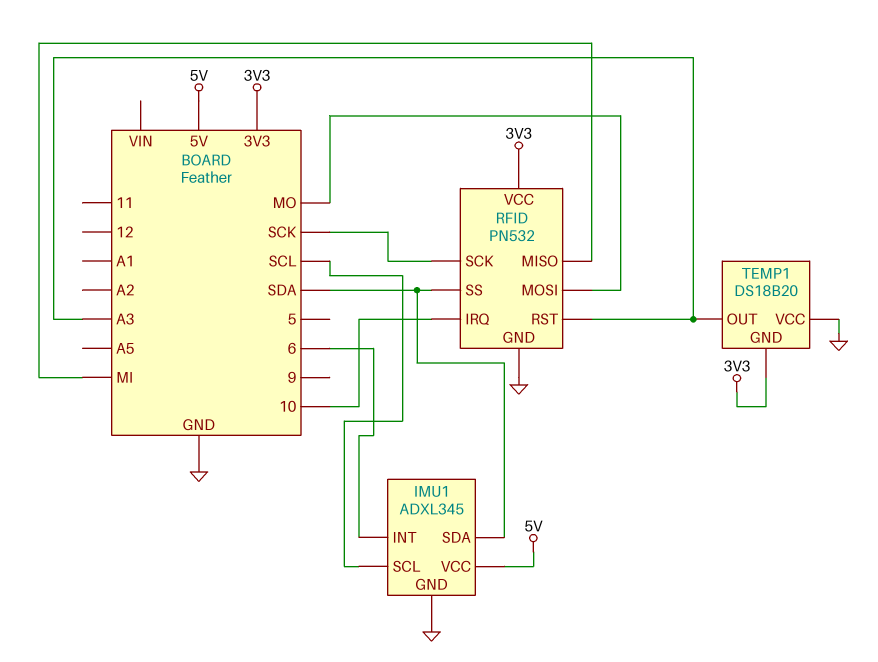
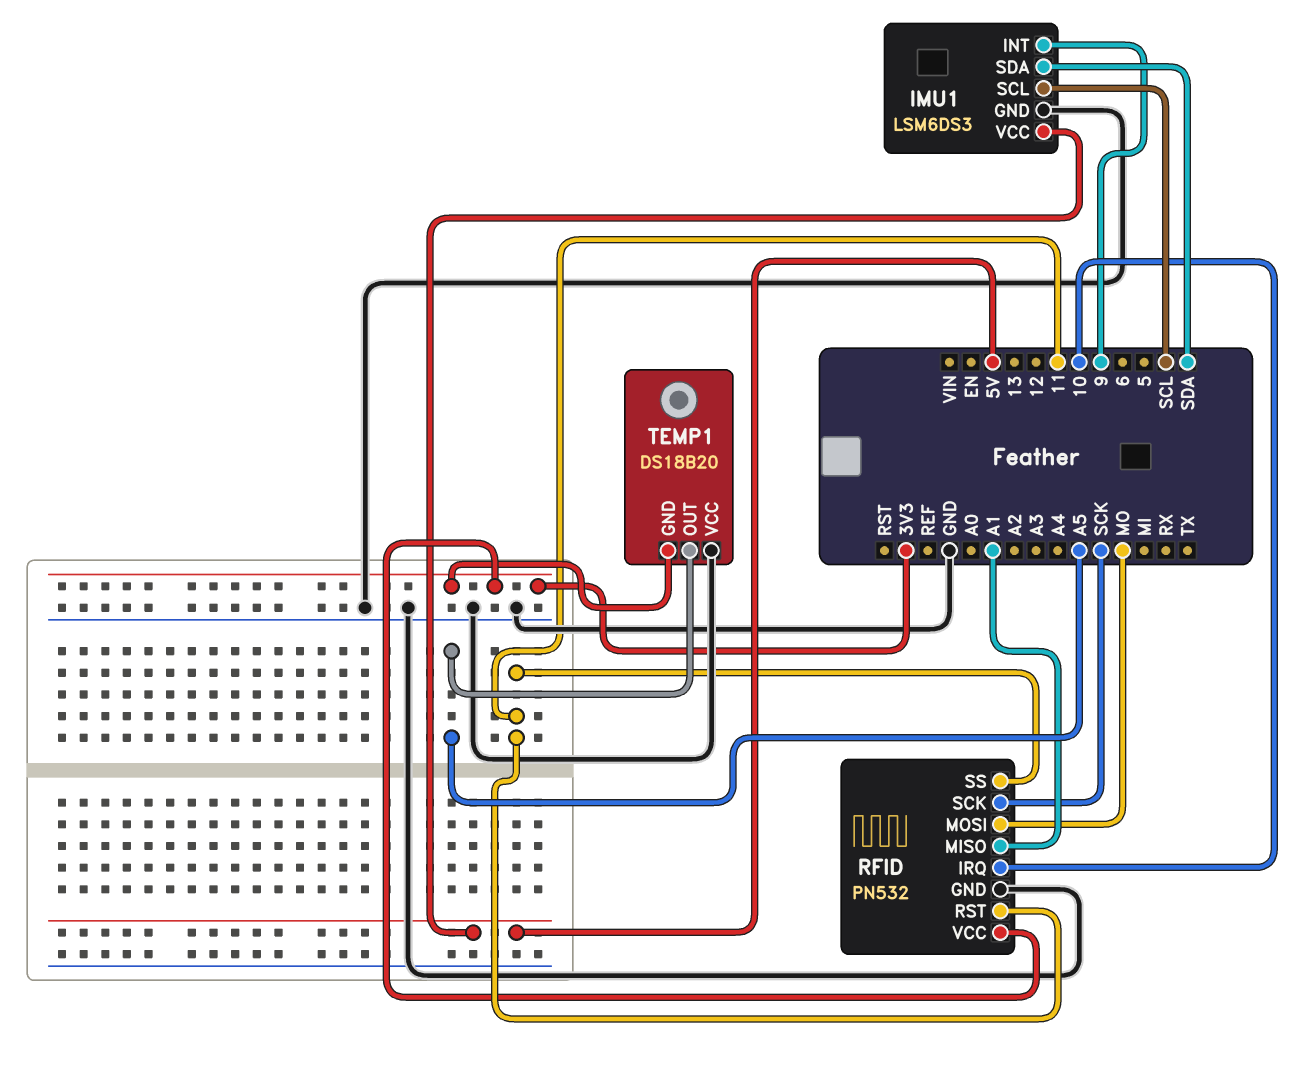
IMU1: ADXL345 -> LSM6DS3
IMU1 pin INT: 6 -> 9
RFID pin MISO: MI -> A1
RFID pin RST: A3 -> 11
RFID pin SS: SDA -> 11
TEMP1 pin OUT: A3 -> A5

